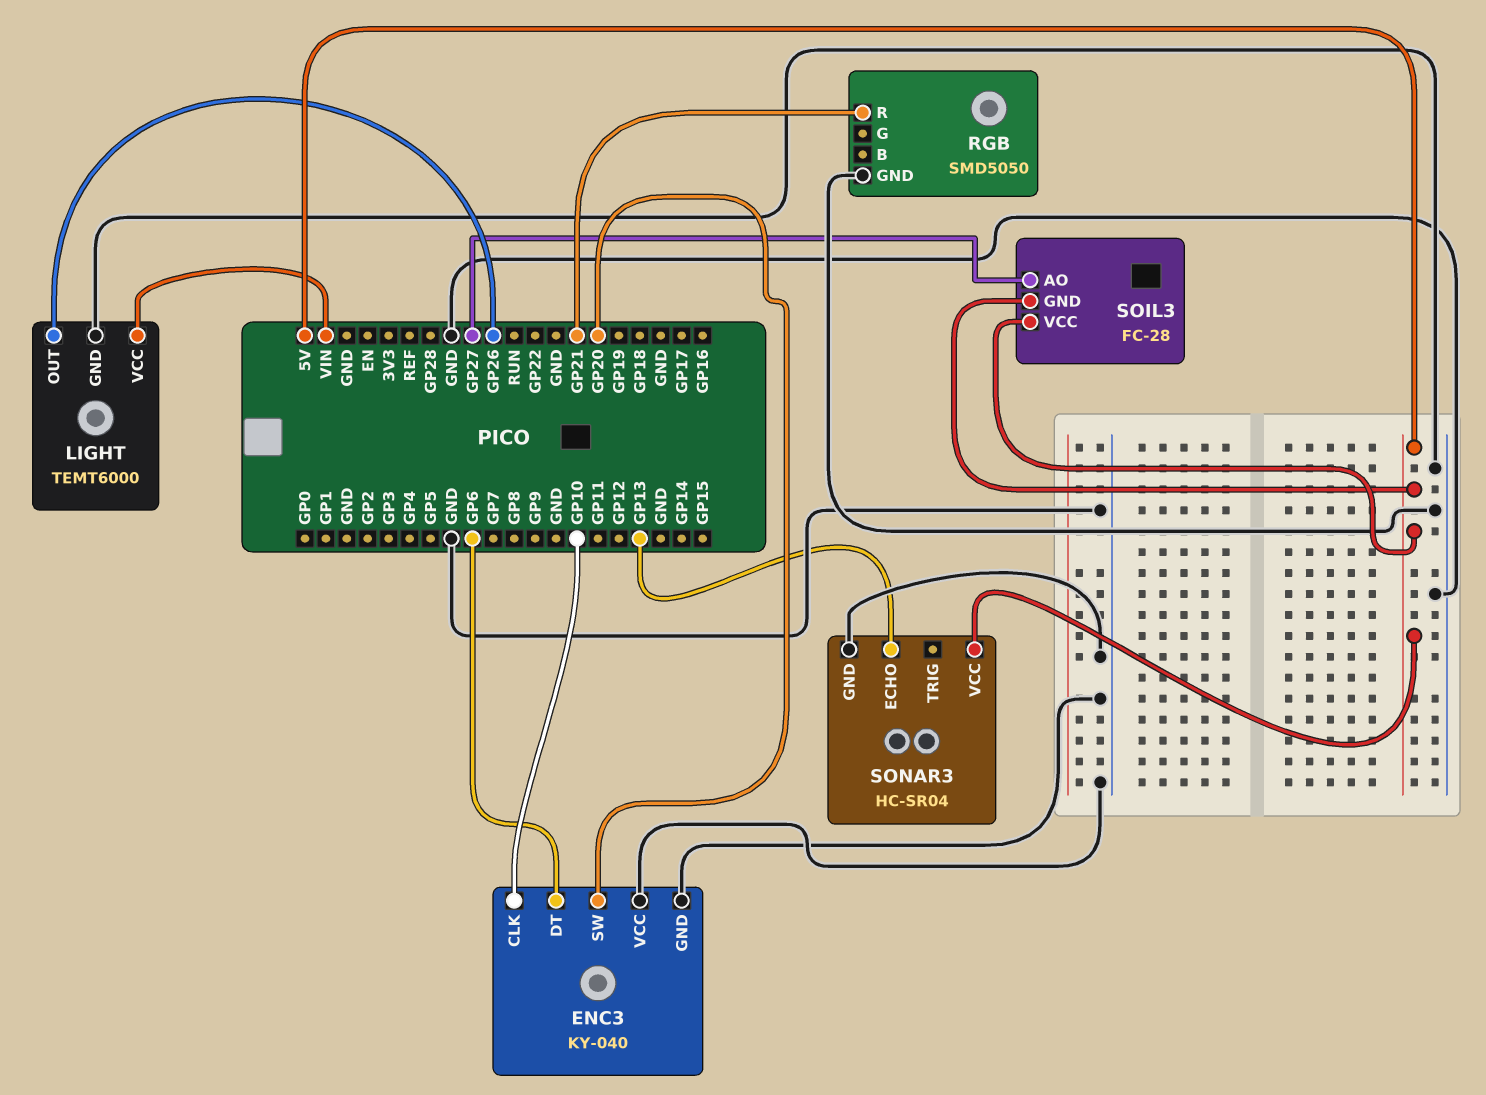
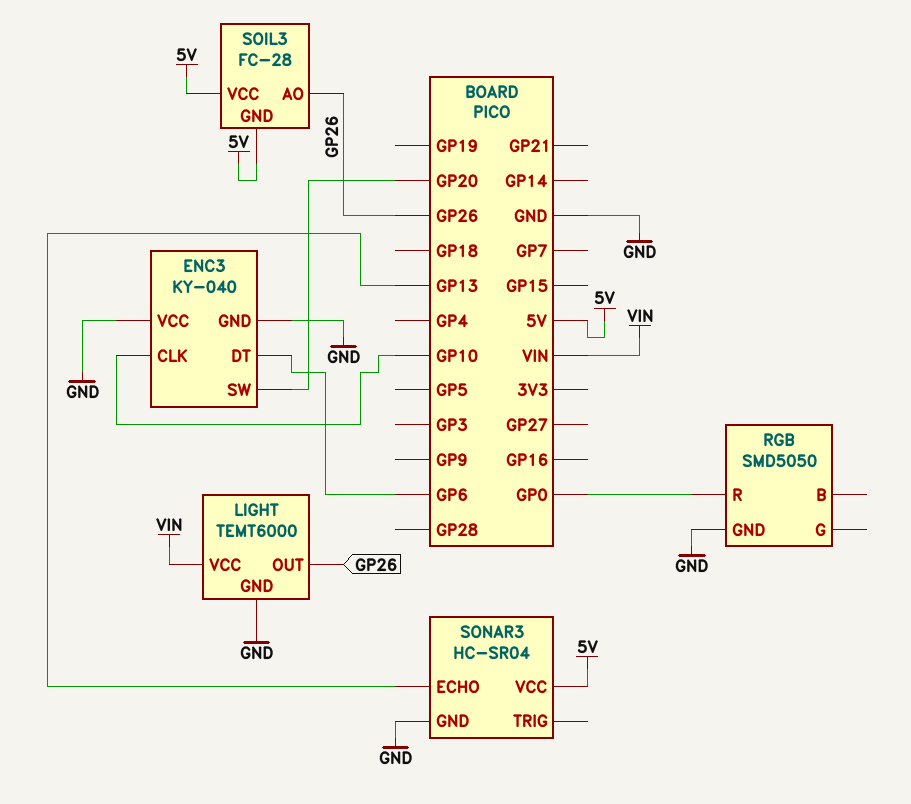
RGB pin R: GP21 -> GP0
SOIL3 pin AO: GP27 -> GP26

